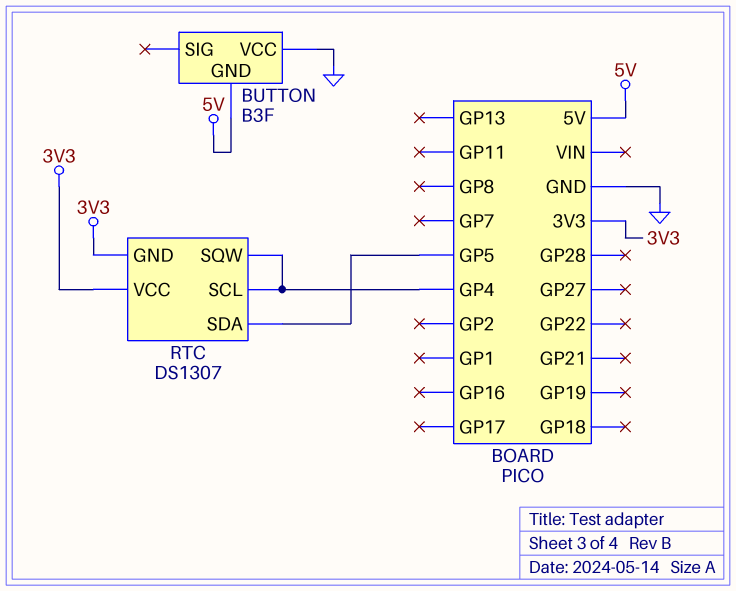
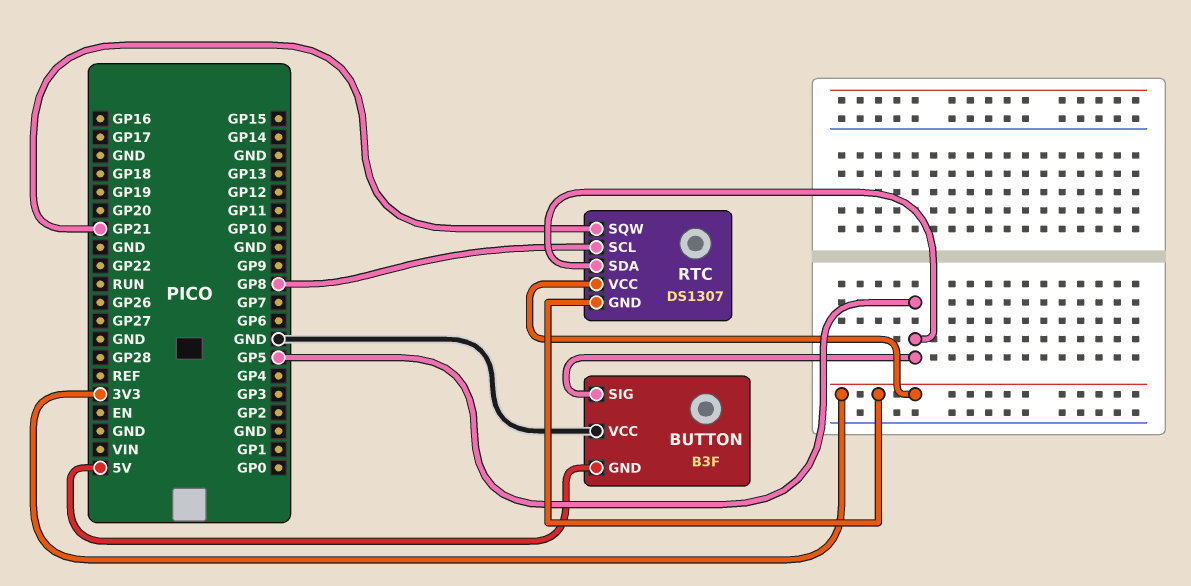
BUTTON pin SIG: none -> GP5
RTC pin SCL: GP4 -> GP8
RTC pin SQW: GP4 -> GP21

